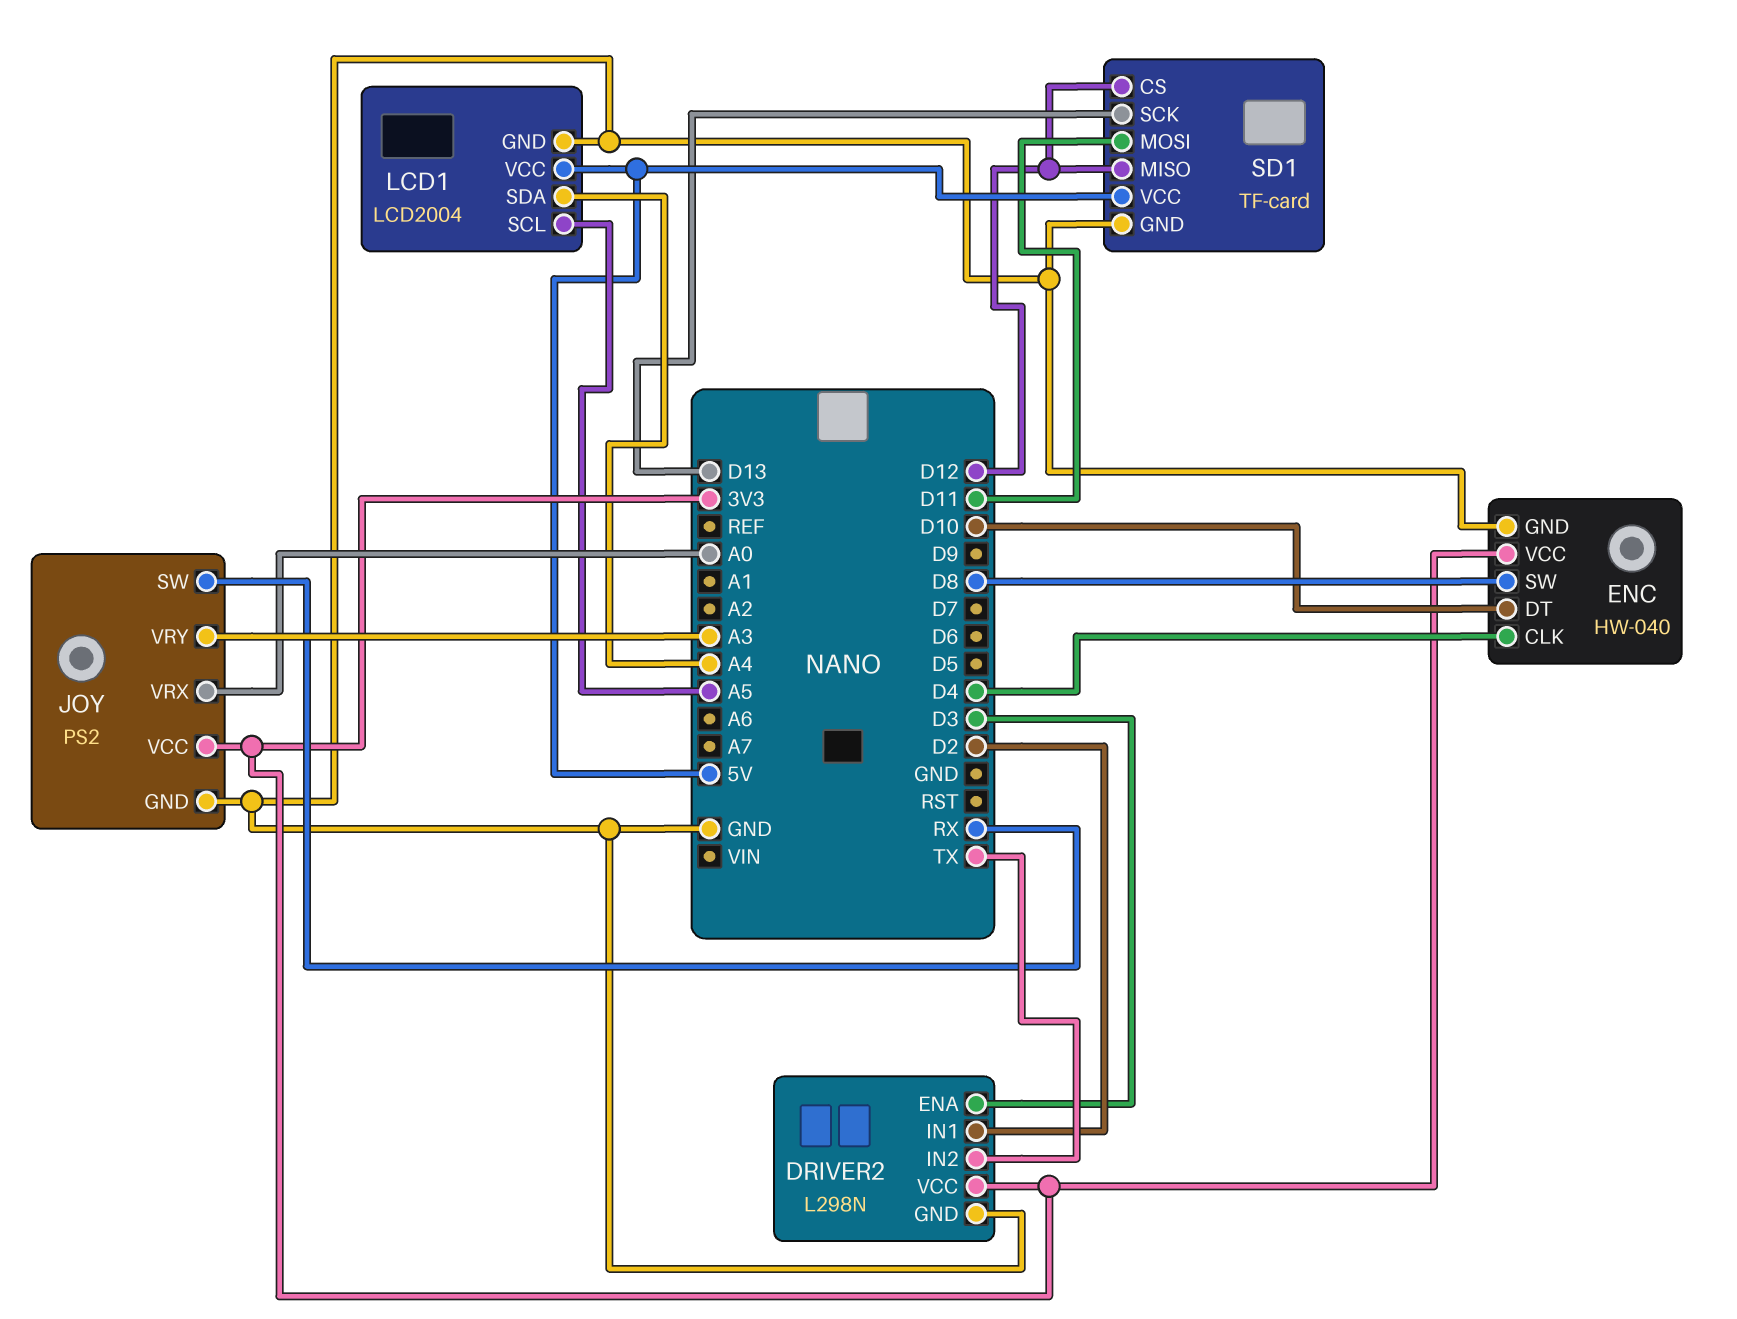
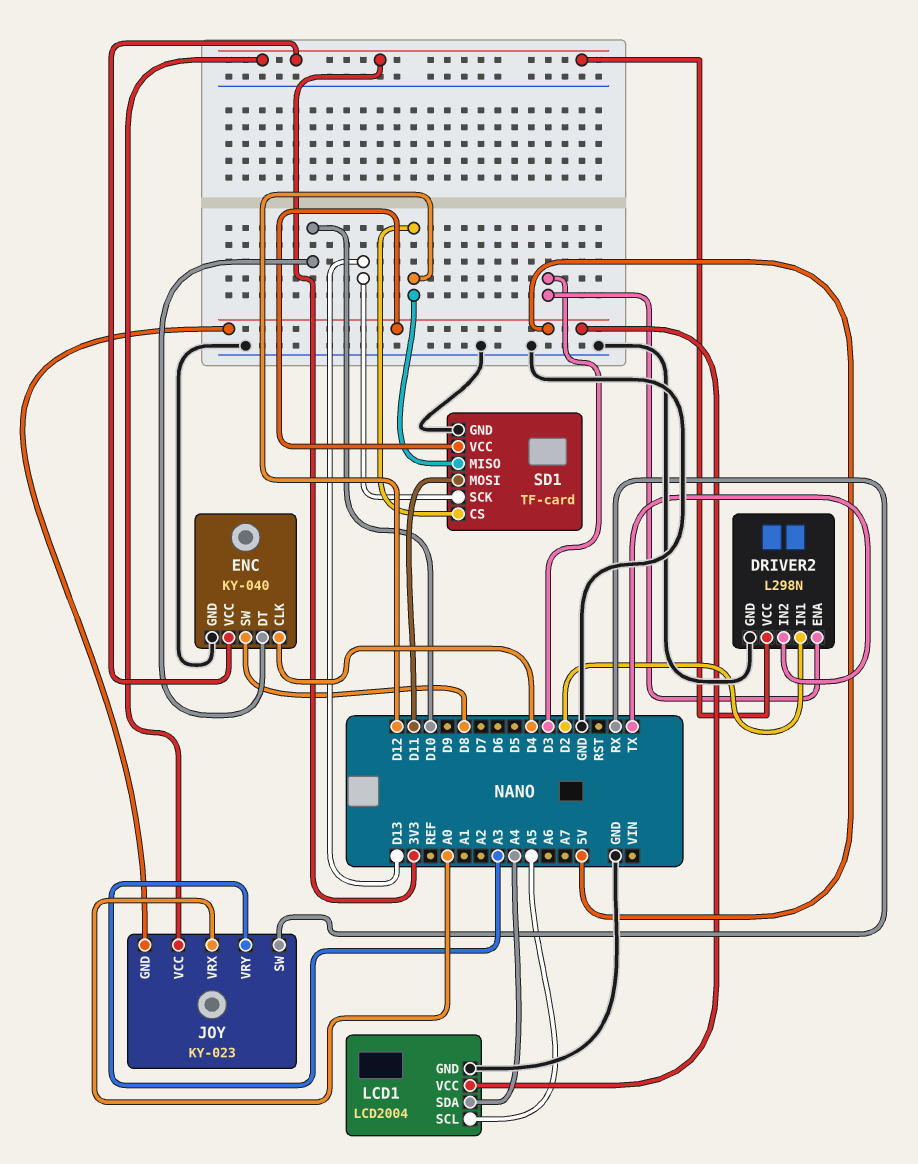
ENC: HW-040 -> KY-040
JOY: PS2 -> KY-023
JOY pin GND: GND -> 5V

